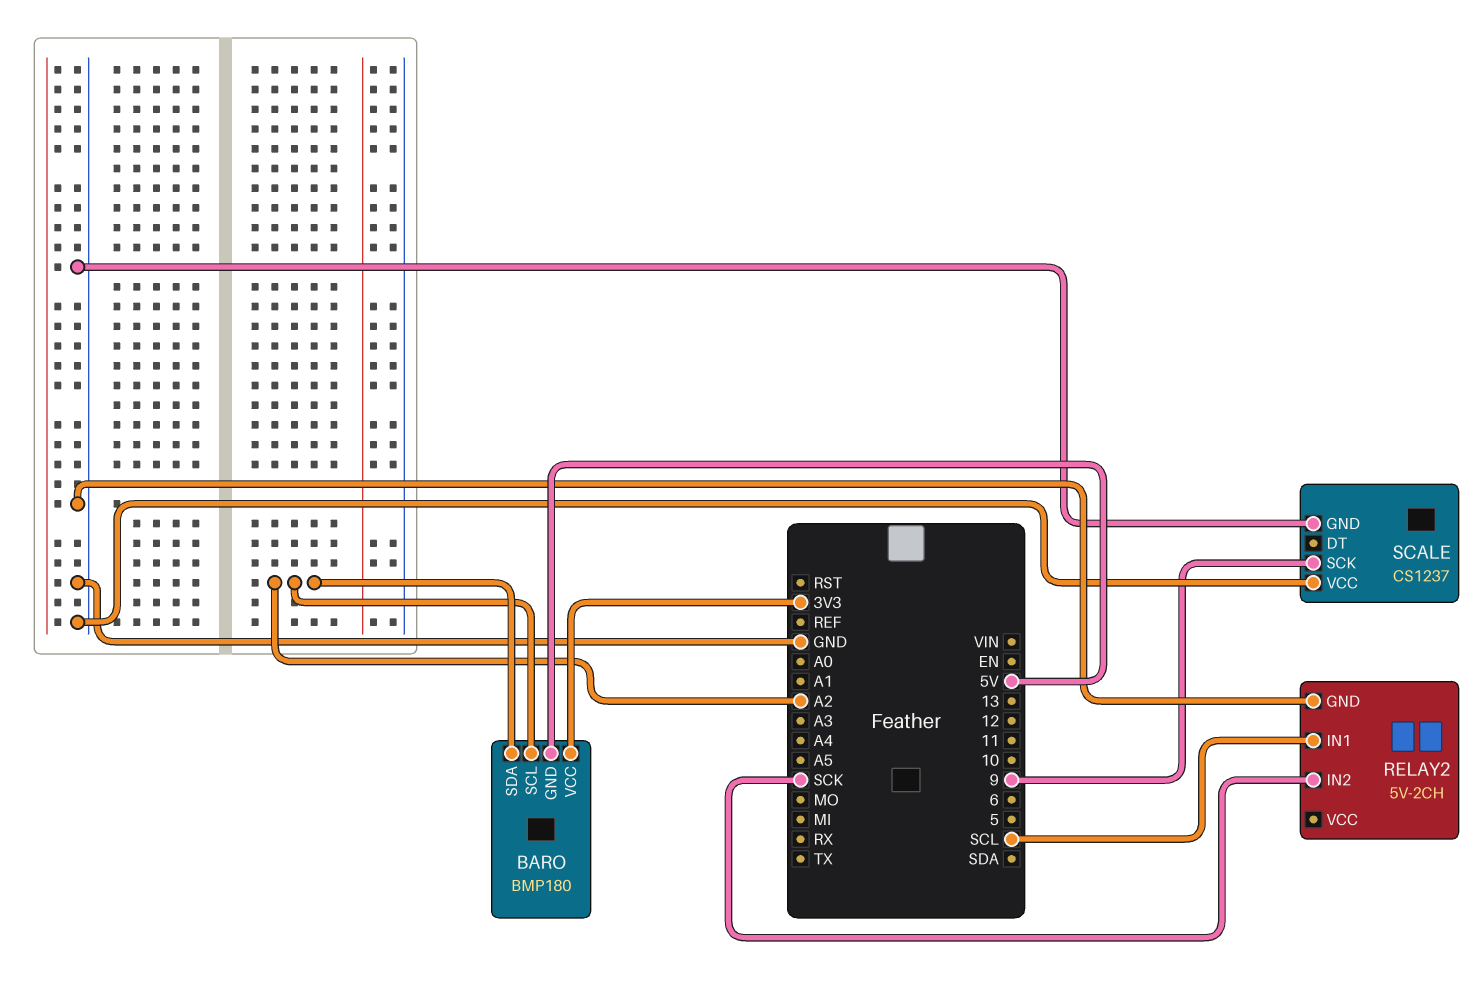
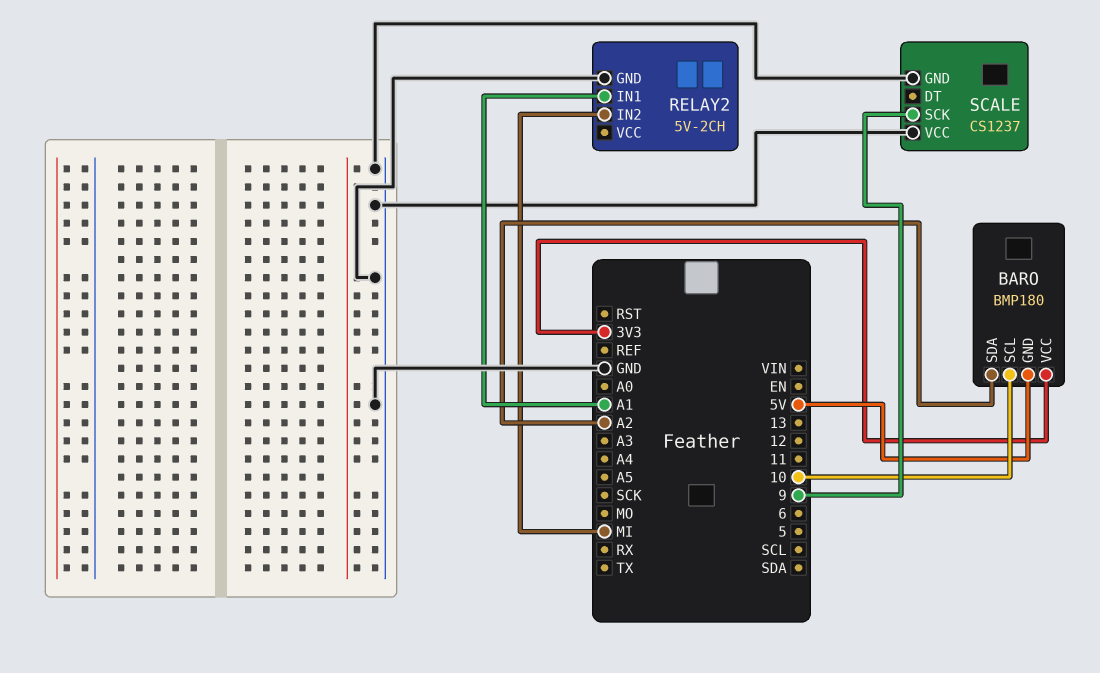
BARO pin SCL: A2 -> 10
RELAY2 pin IN1: SCL -> A1
RELAY2 pin IN2: SCK -> MI

